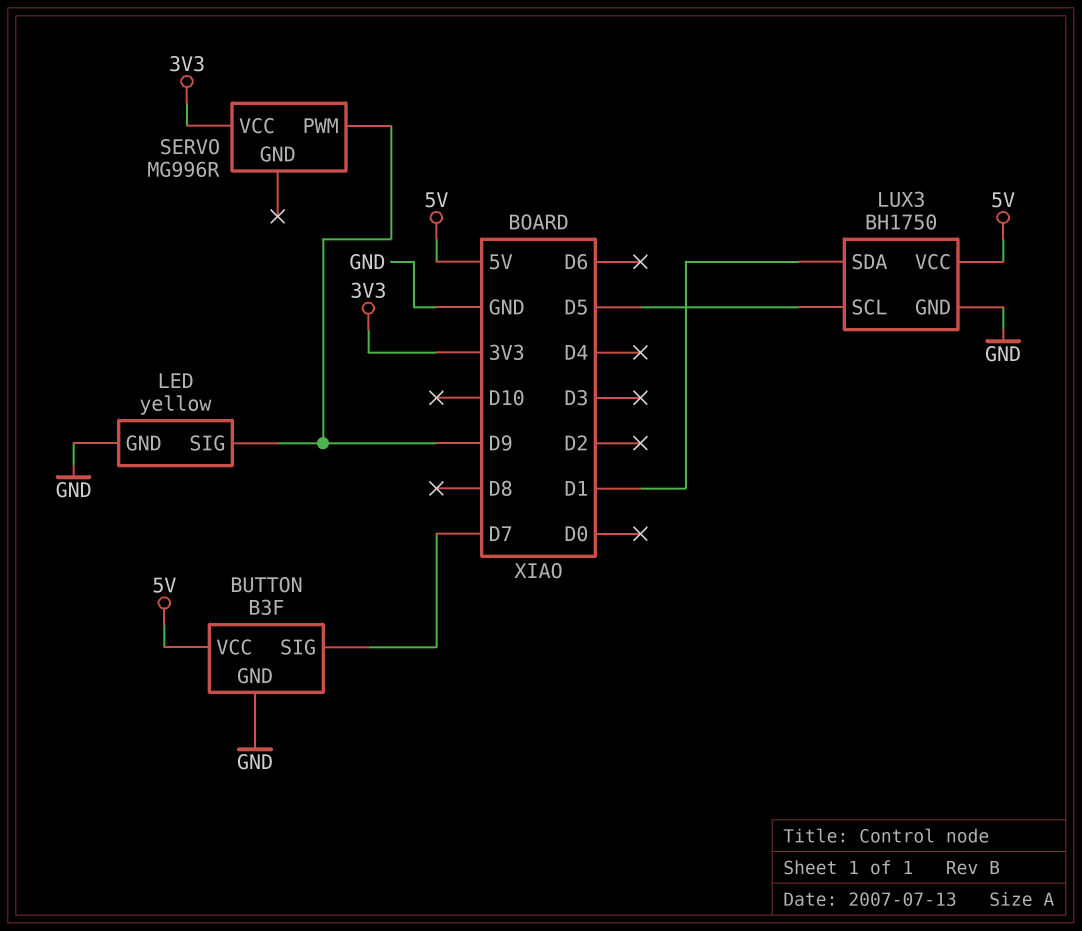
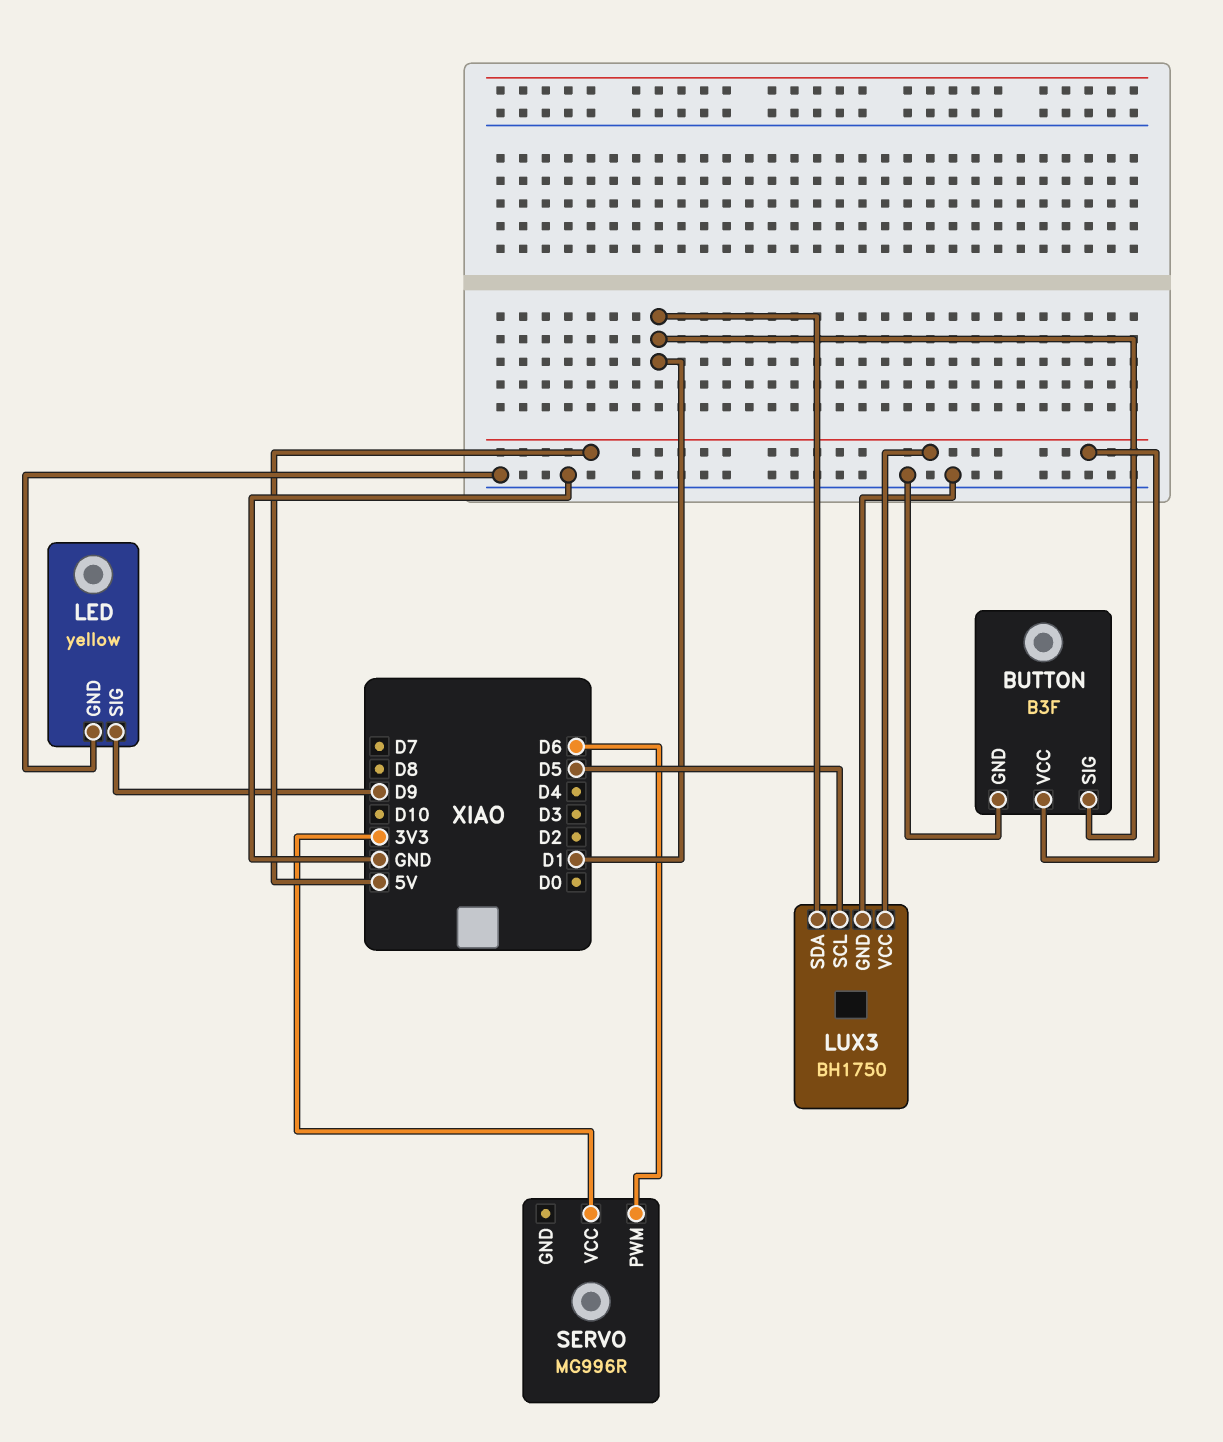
BUTTON pin SIG: D7 -> D1
SERVO pin PWM: D9 -> D6

